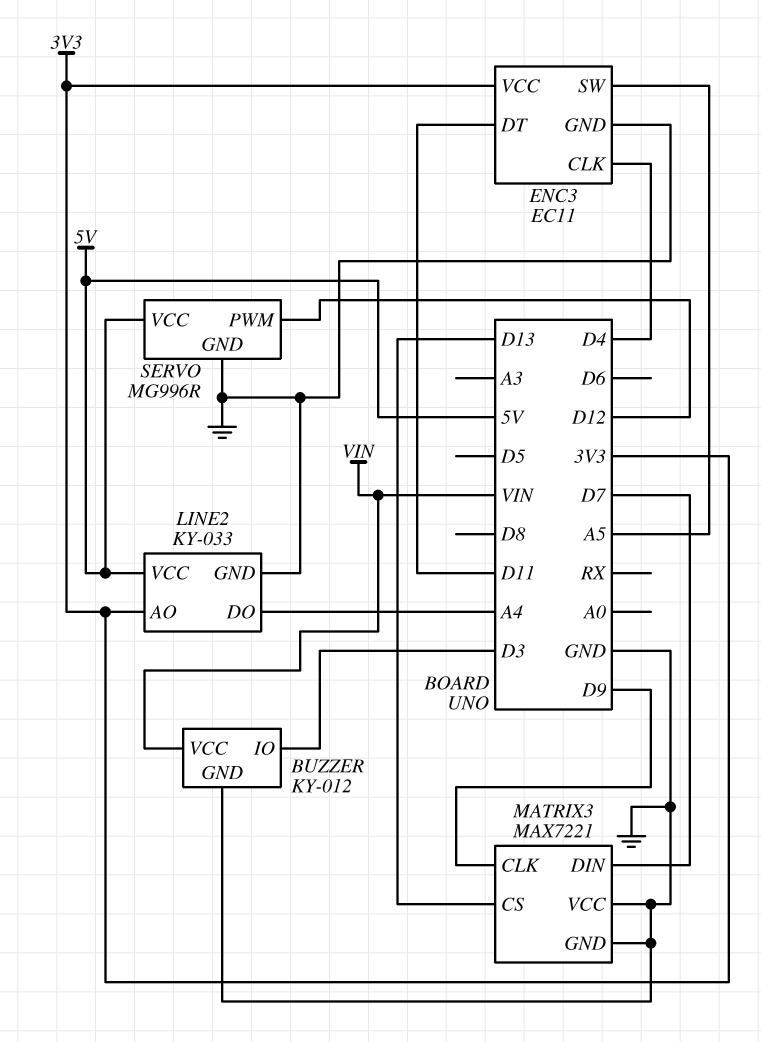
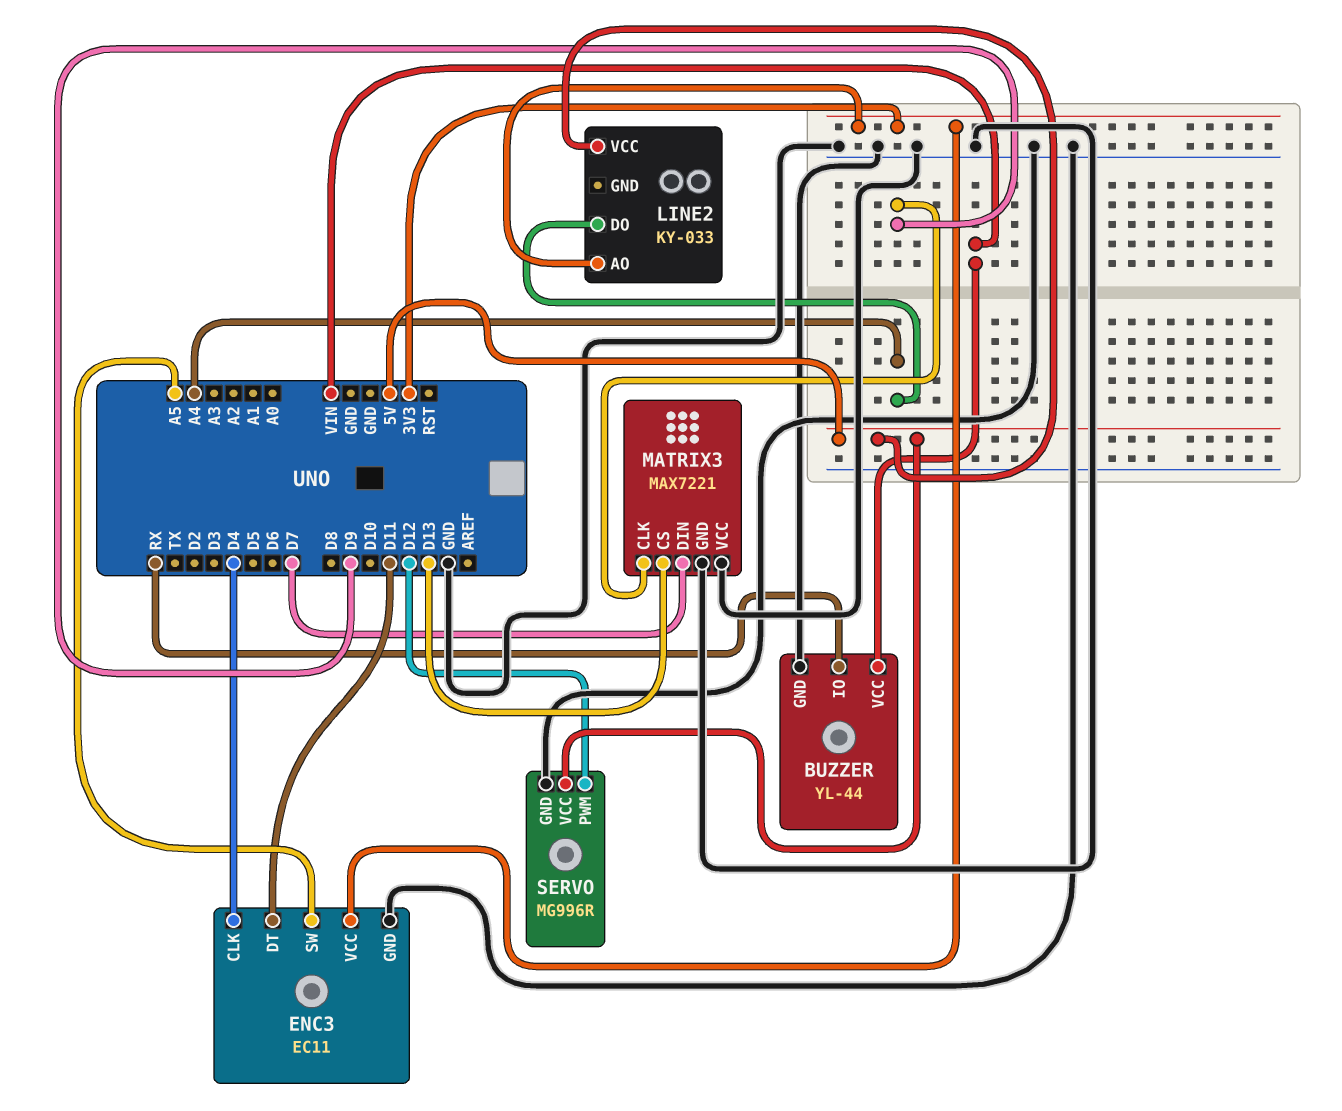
BUZZER: KY-012 -> YL-44
BUZZER pin IO: D3 -> RX
LINE2 pin GND: GND -> none

